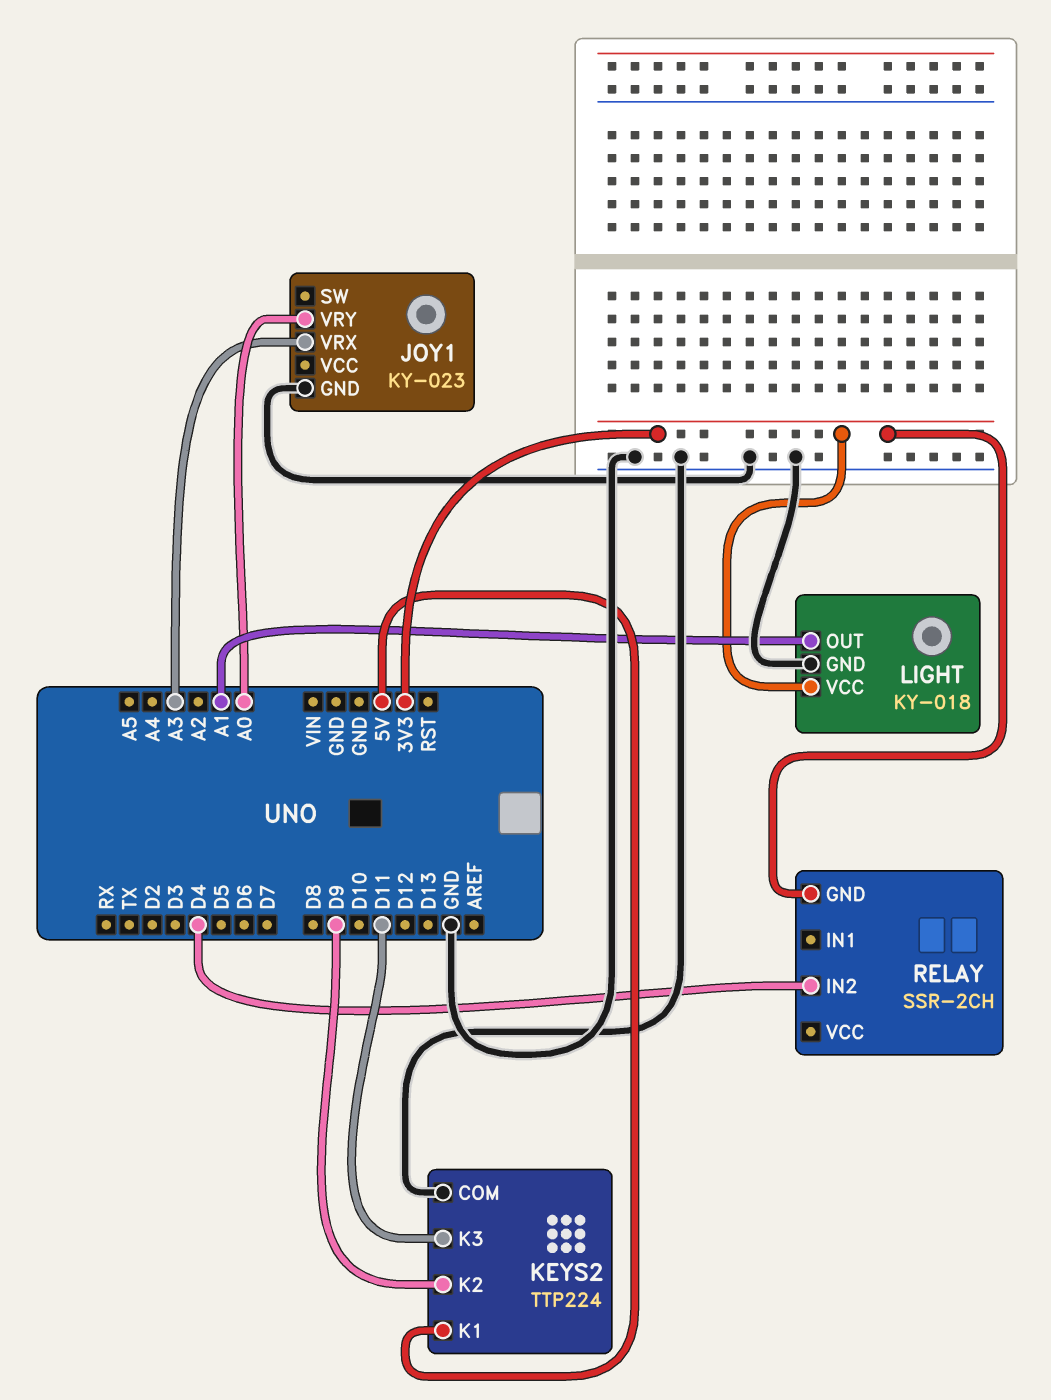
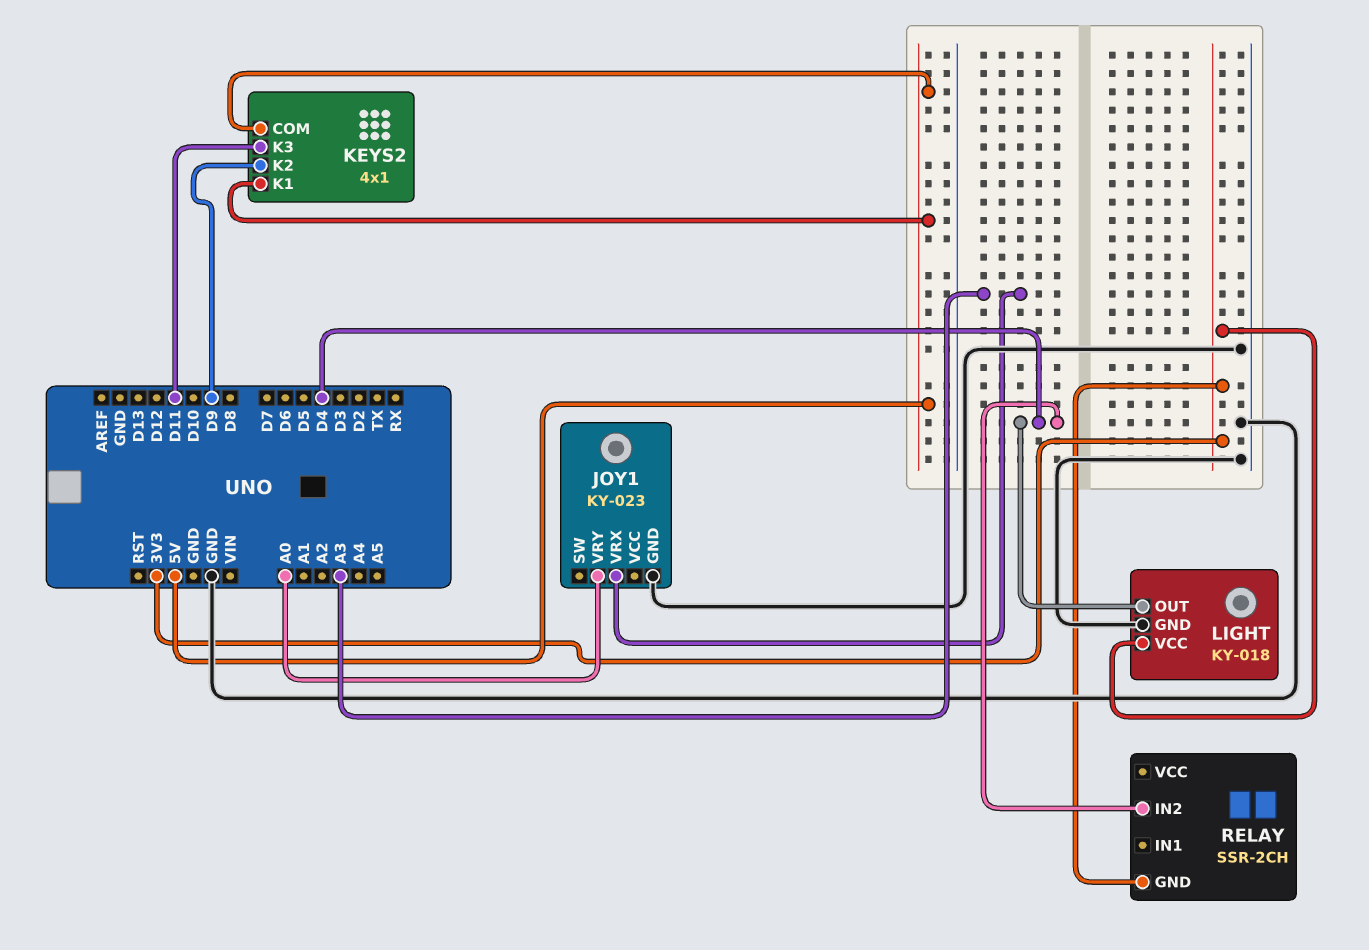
KEYS2: TTP224 -> 4x1
KEYS2 pin COM: GND -> 5V
LIGHT pin OUT: A1 -> D4

